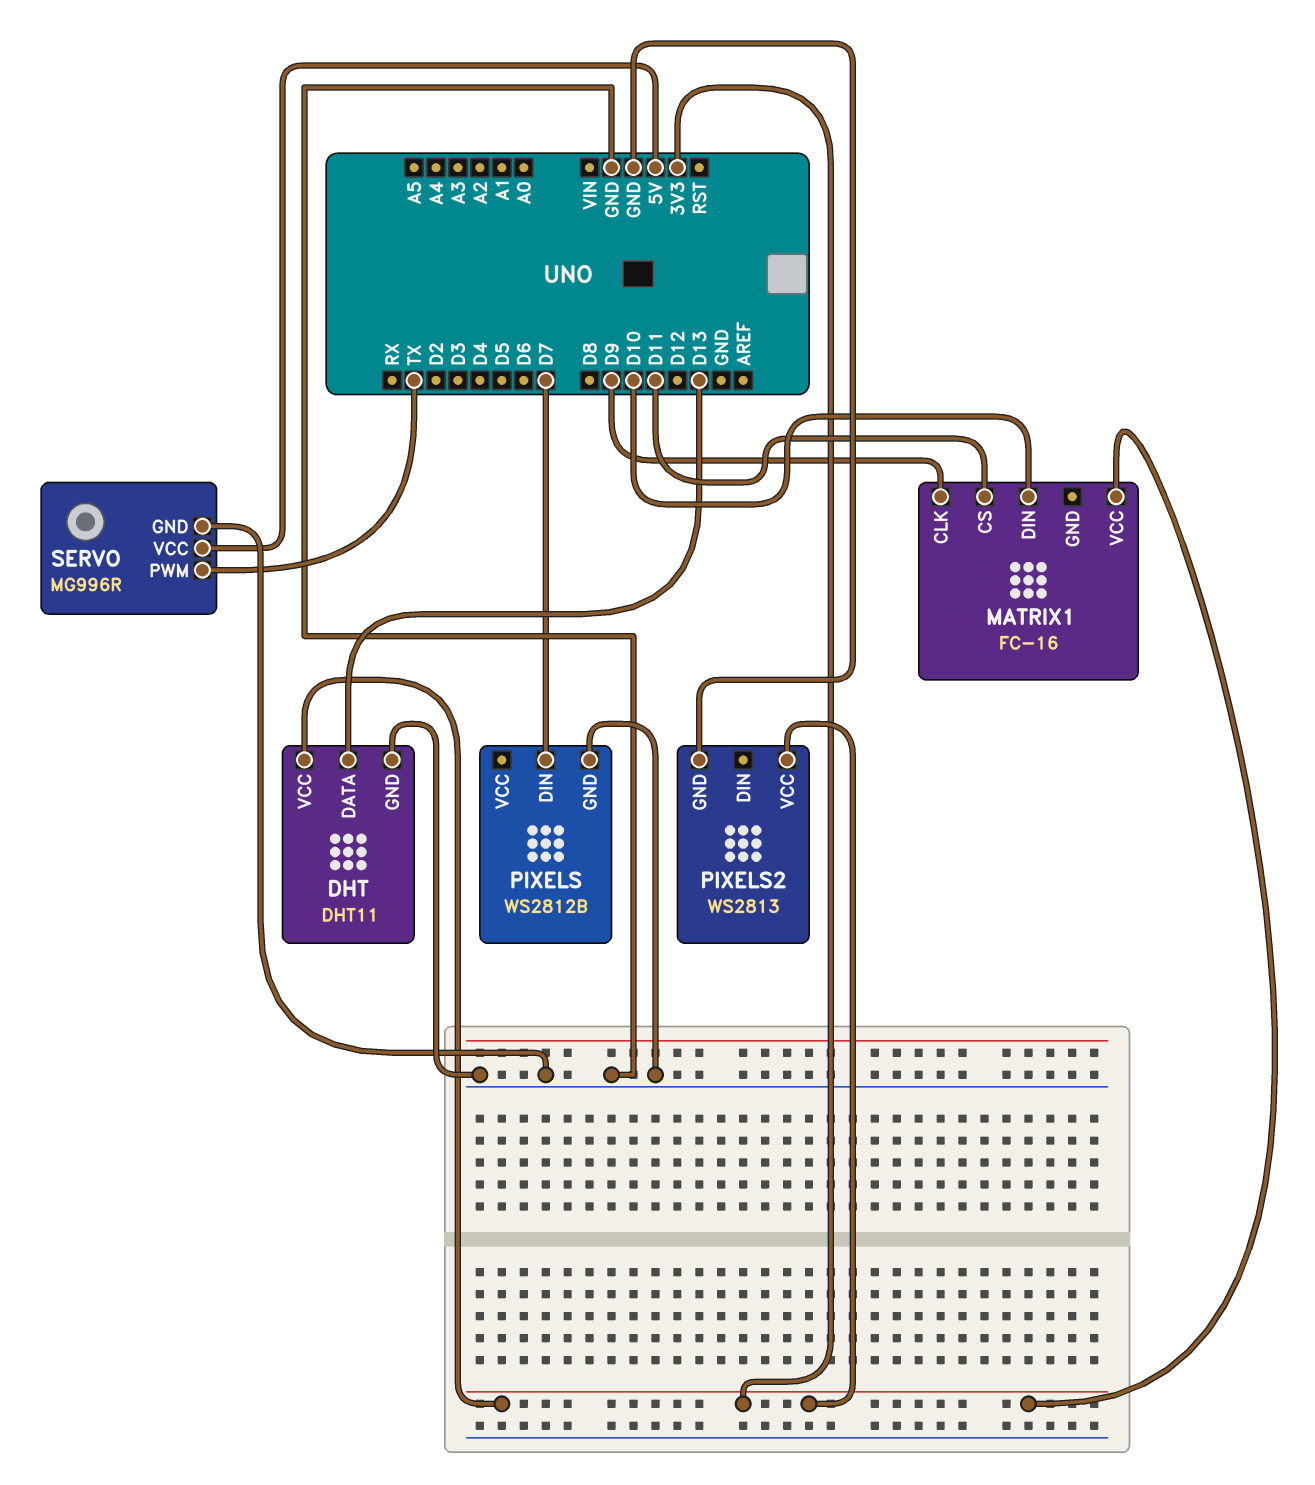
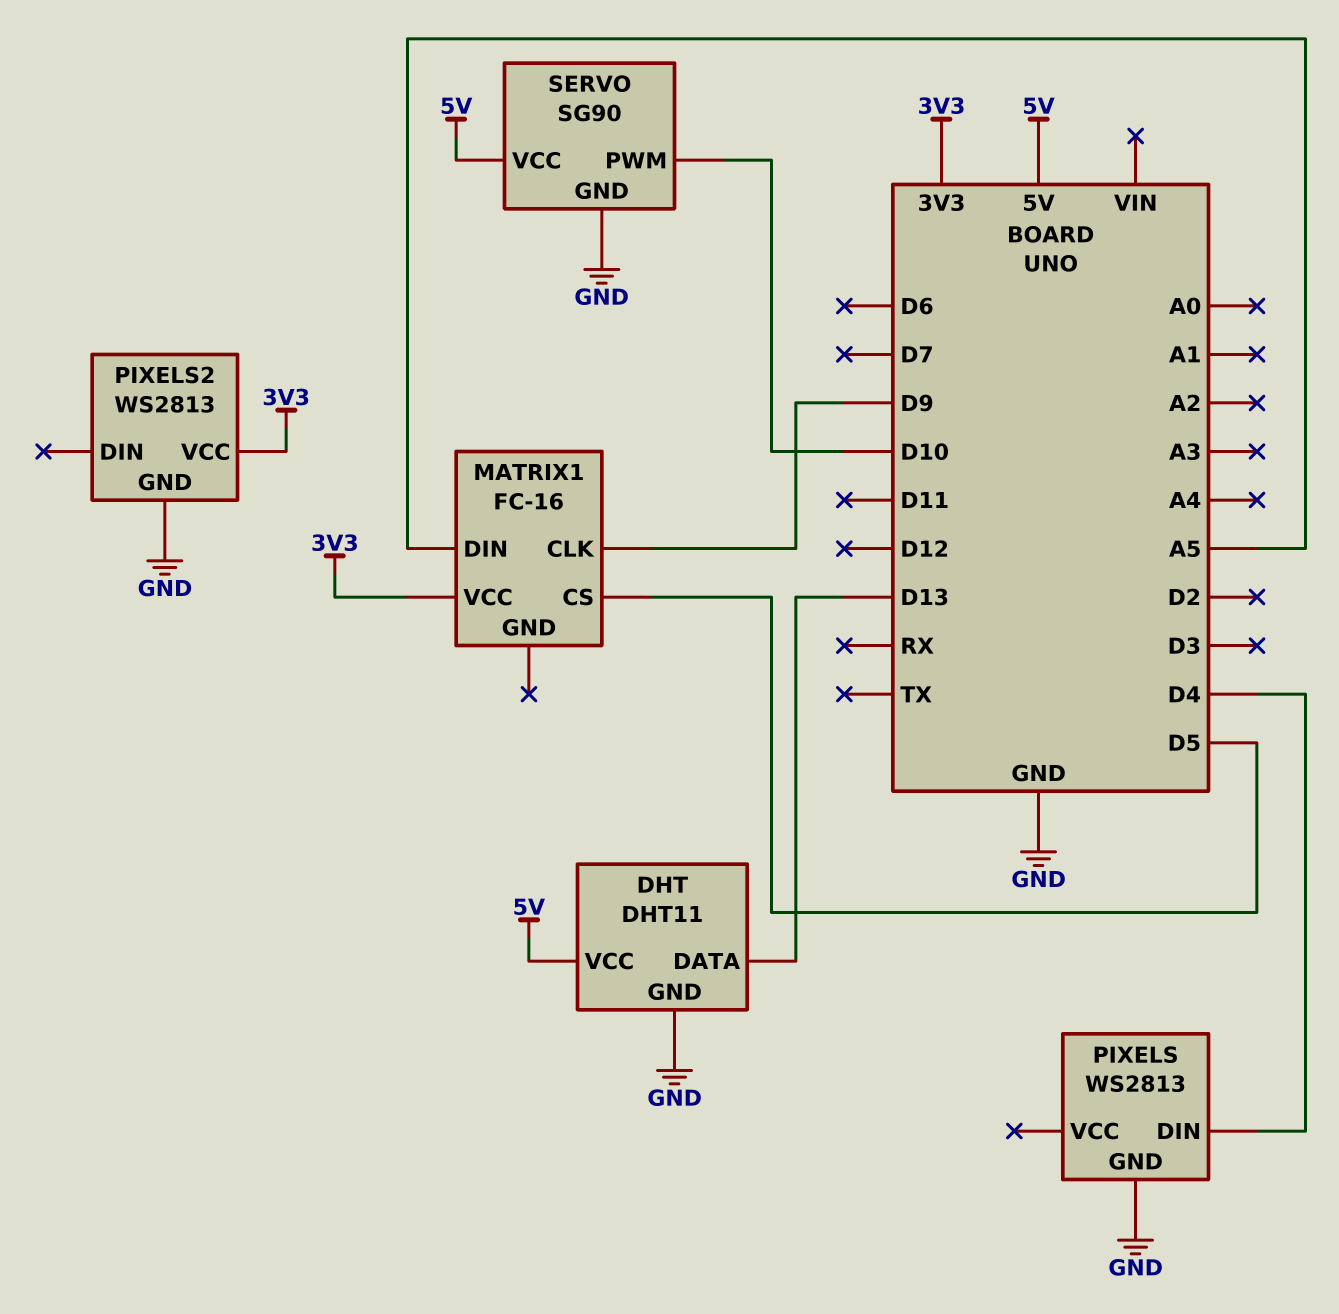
DHT pin VCC: 3V3 -> 5V
MATRIX1 pin CS: D11 -> D5
MATRIX1 pin DIN: D10 -> A5
PIXELS: WS2812B -> WS2813
PIXELS pin DIN: D7 -> D4
SERVO: MG996R -> SG90
SERVO pin PWM: TX -> D10

